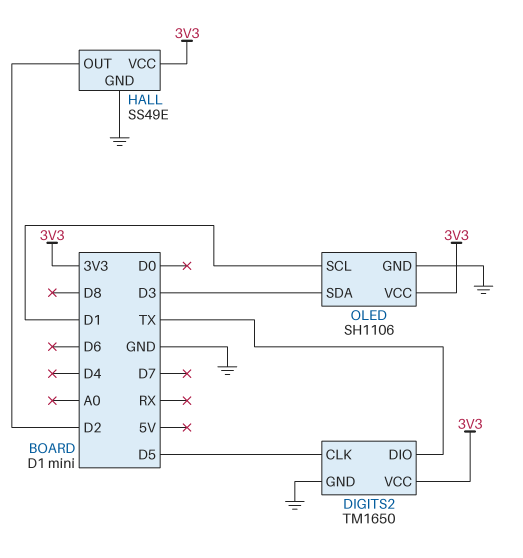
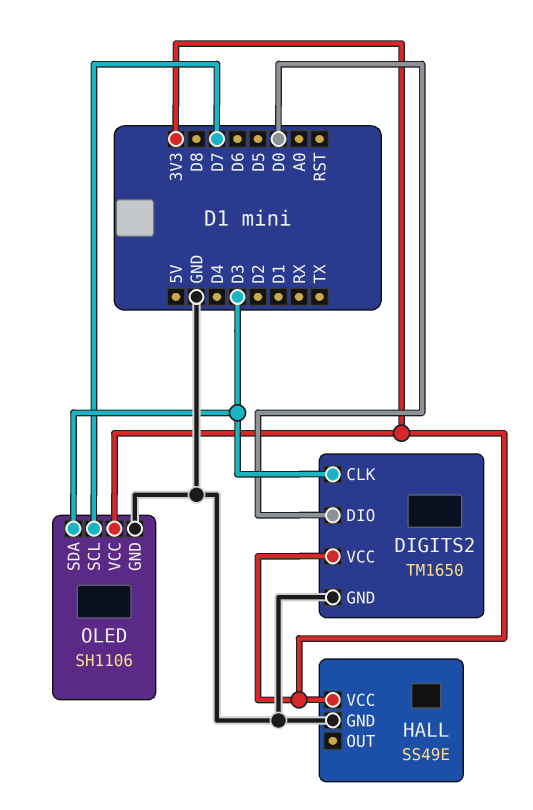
DIGITS2 pin CLK: D5 -> D3
DIGITS2 pin DIO: TX -> D0
HALL pin OUT: D2 -> none
OLED pin SCL: D1 -> D7

